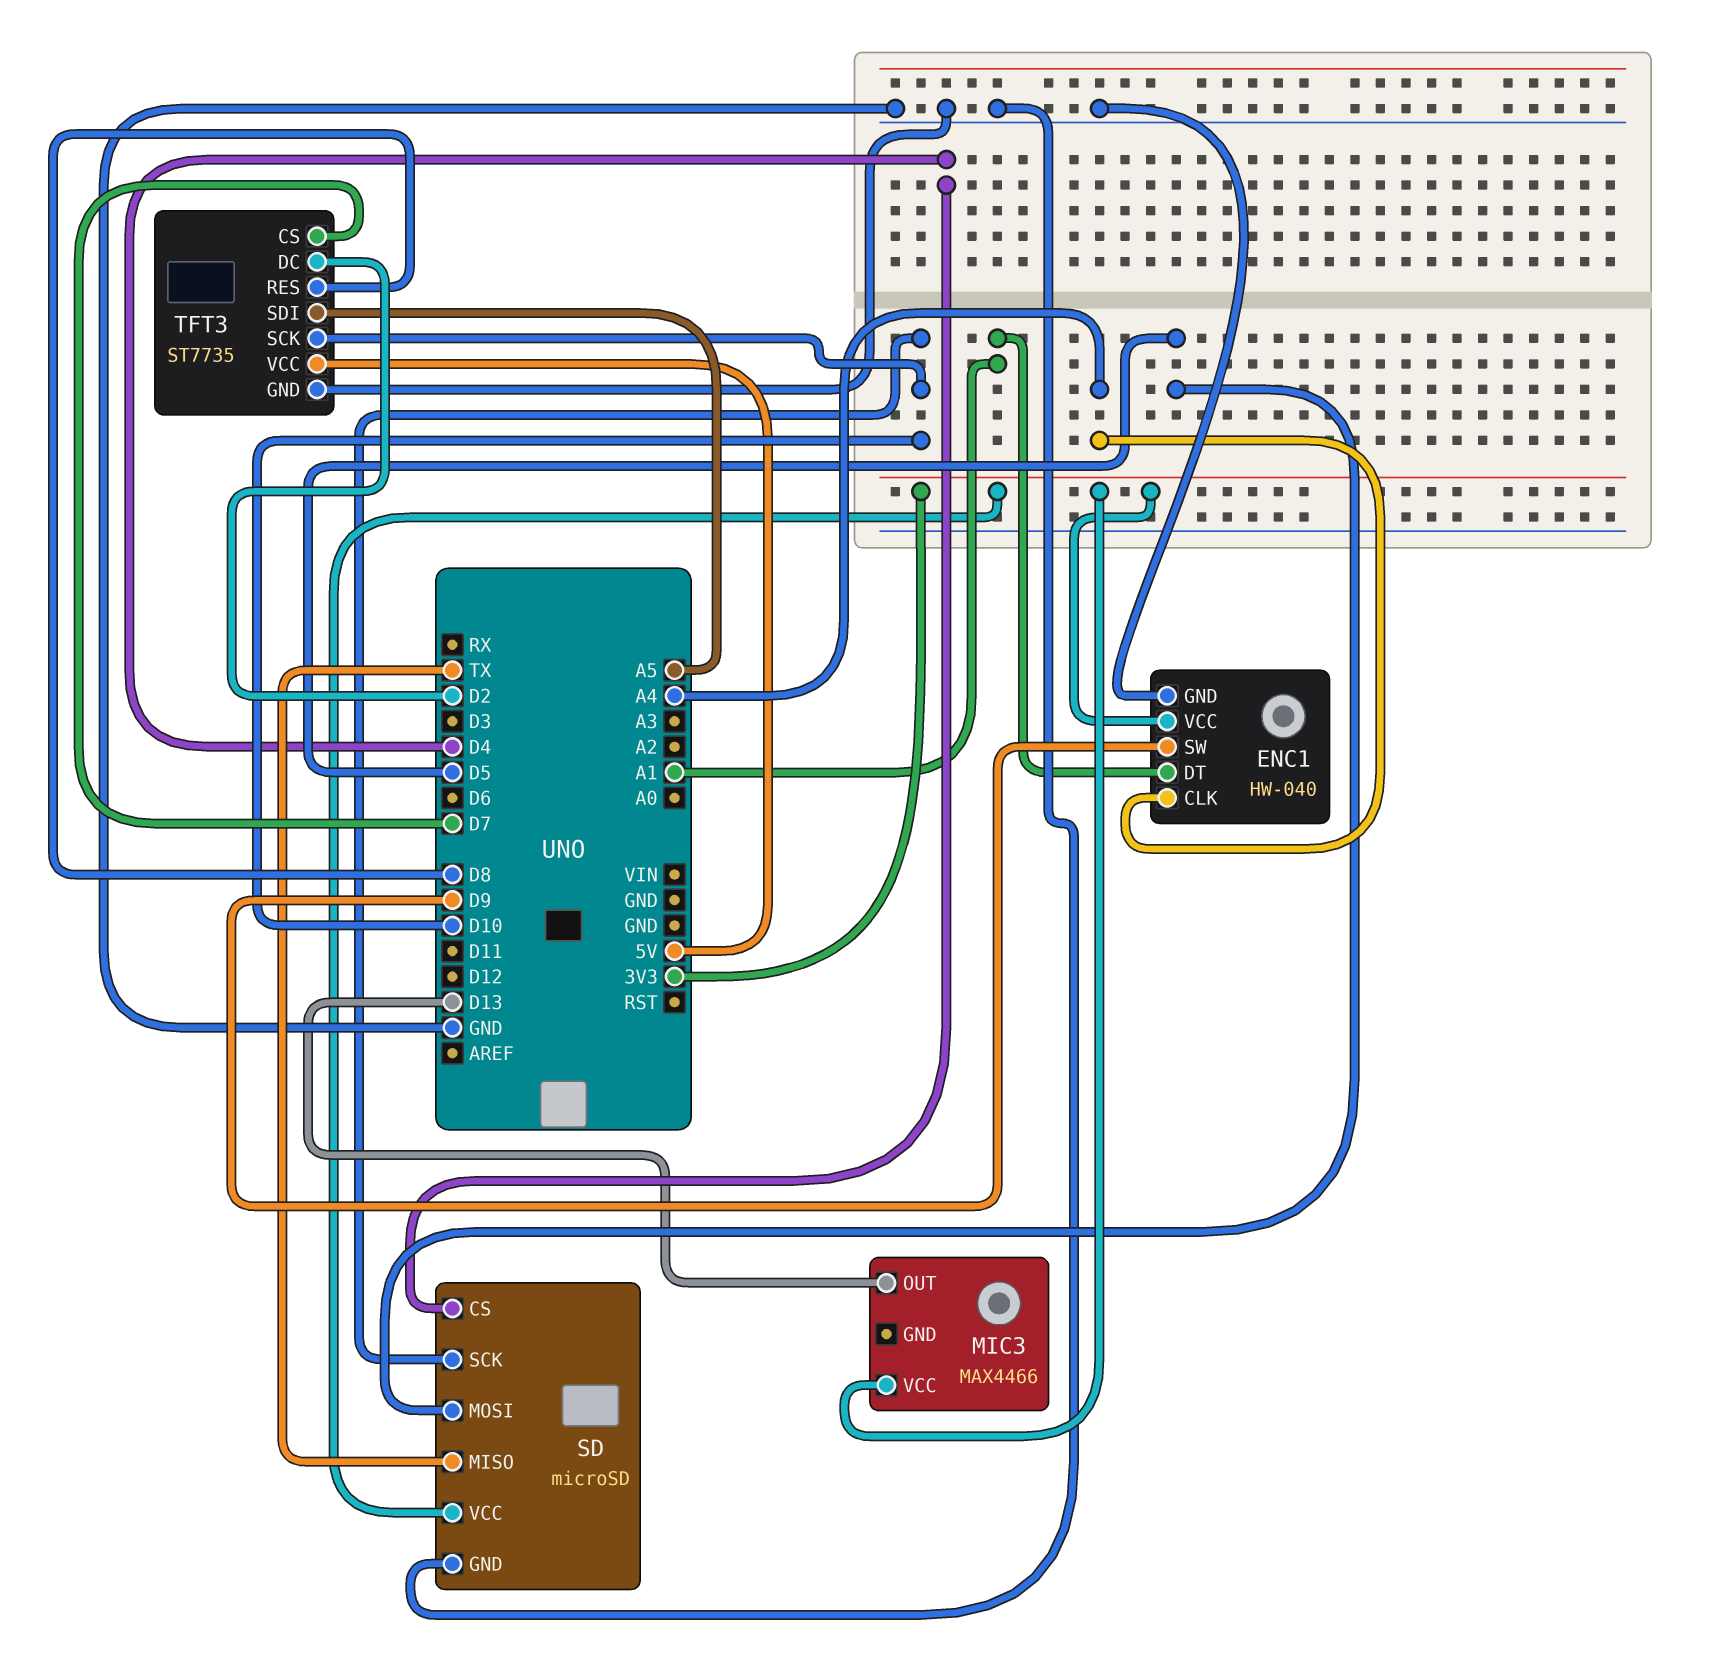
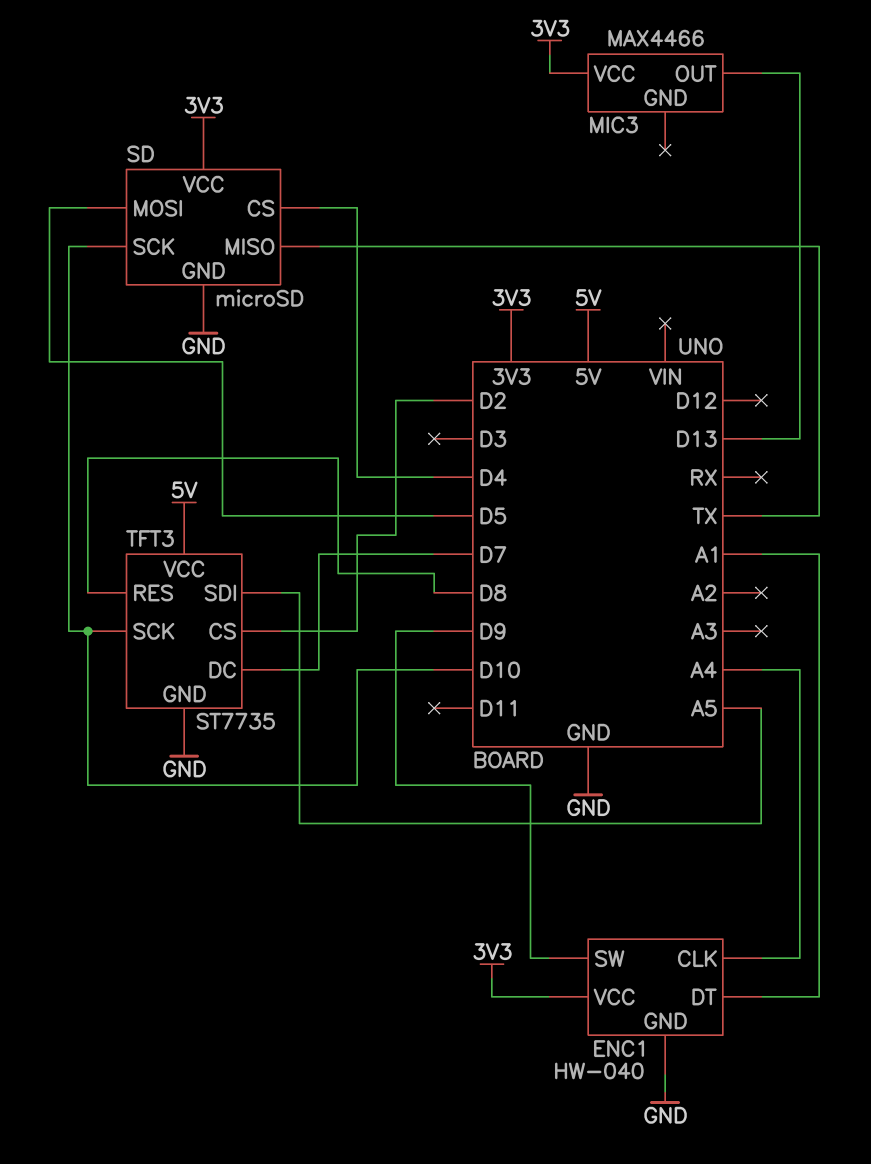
TFT3 pin CS: D7 -> D2
TFT3 pin DC: D2 -> D7

